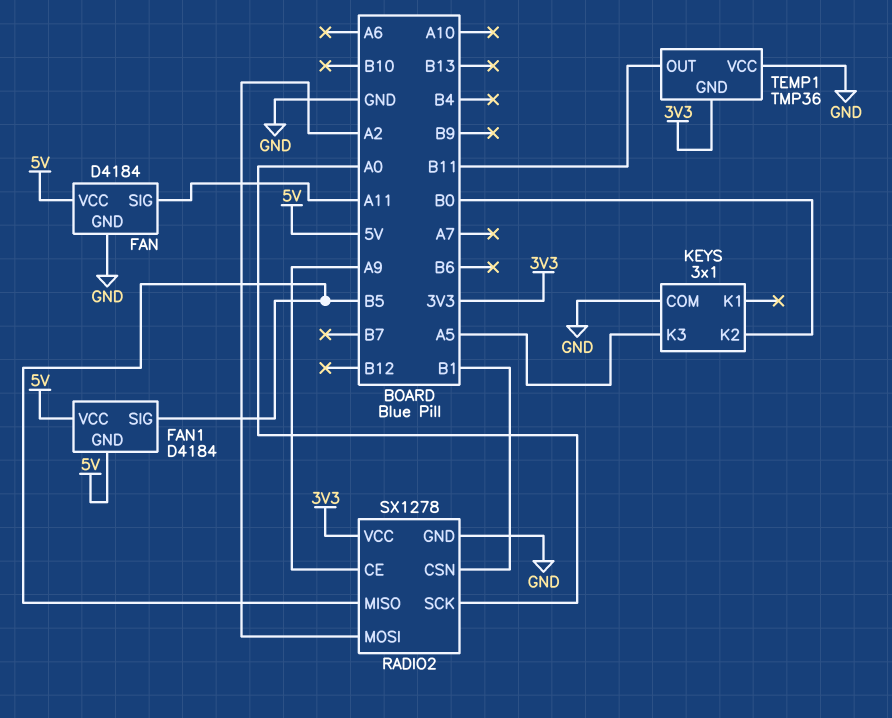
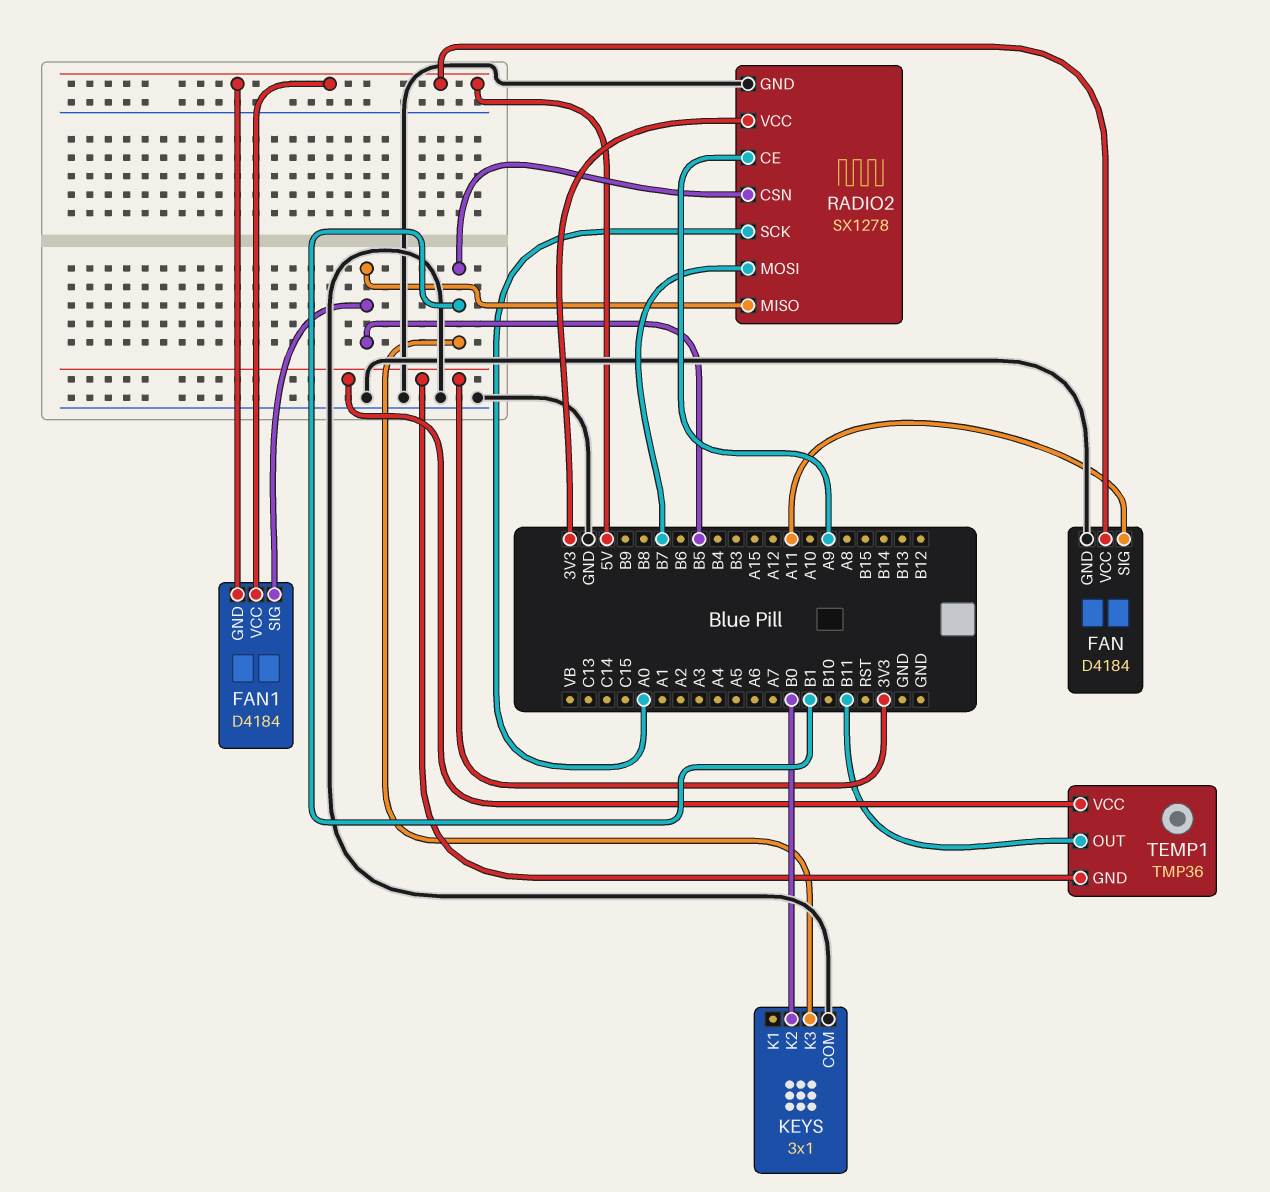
KEYS pin K3: A5 -> B1
RADIO2 pin MOSI: A2 -> B7
TEMP1 pin VCC: GND -> 3V3

